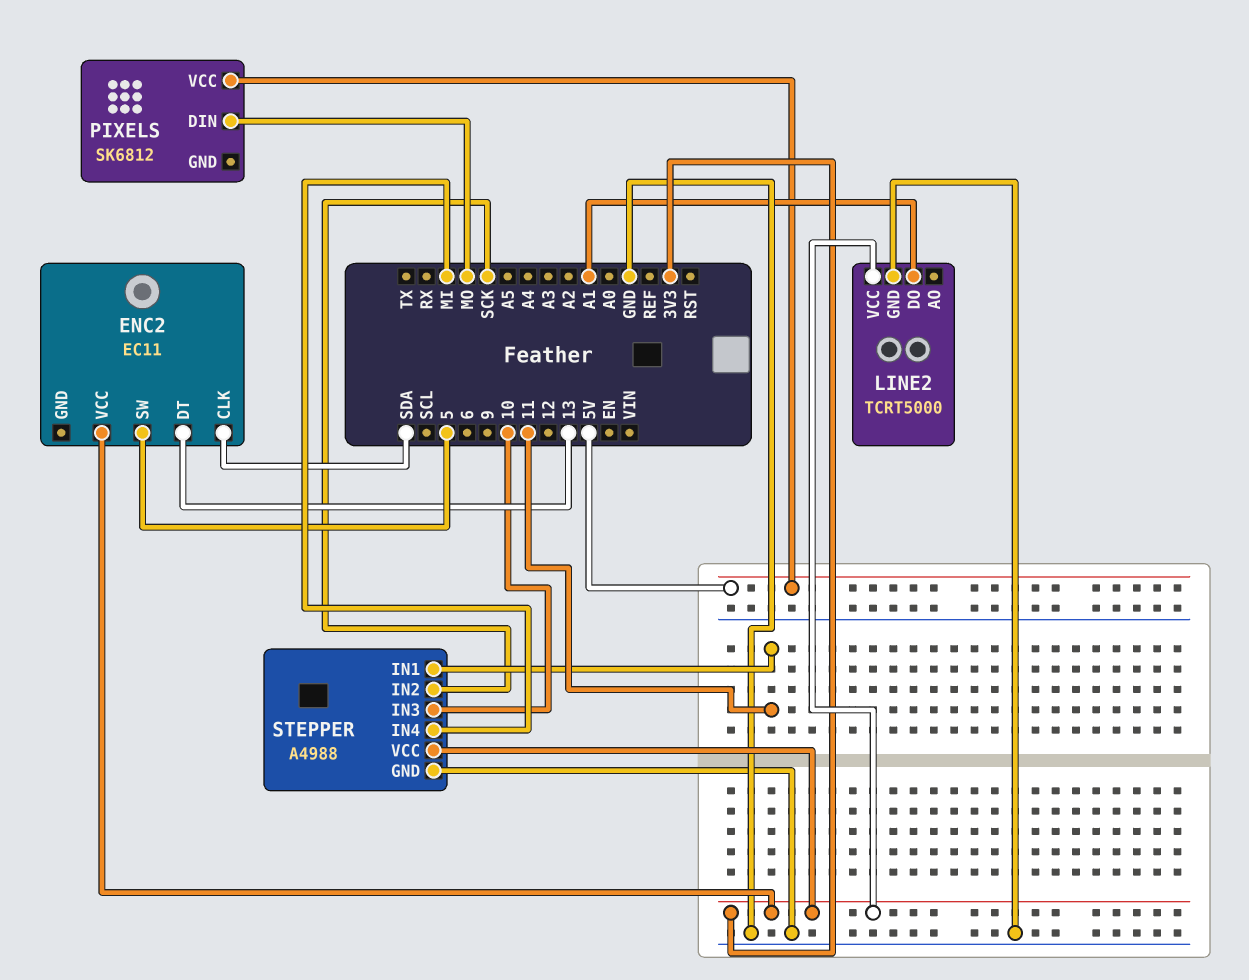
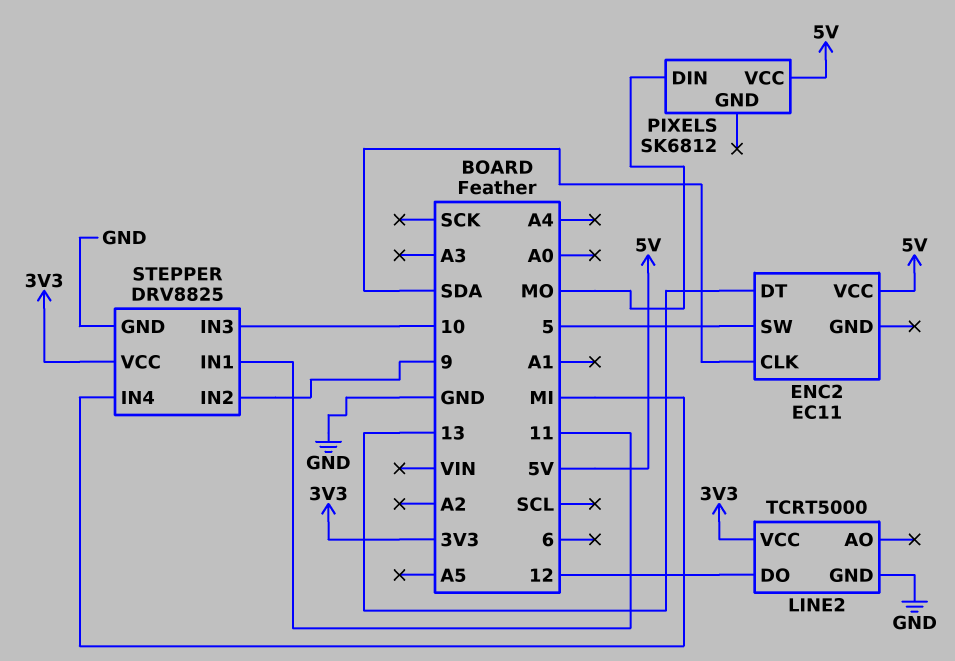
ENC2 pin VCC: 3V3 -> 5V
LINE2 pin DO: A1 -> 12
STEPPER: A4988 -> DRV8825
STEPPER pin IN2: SCK -> 9

